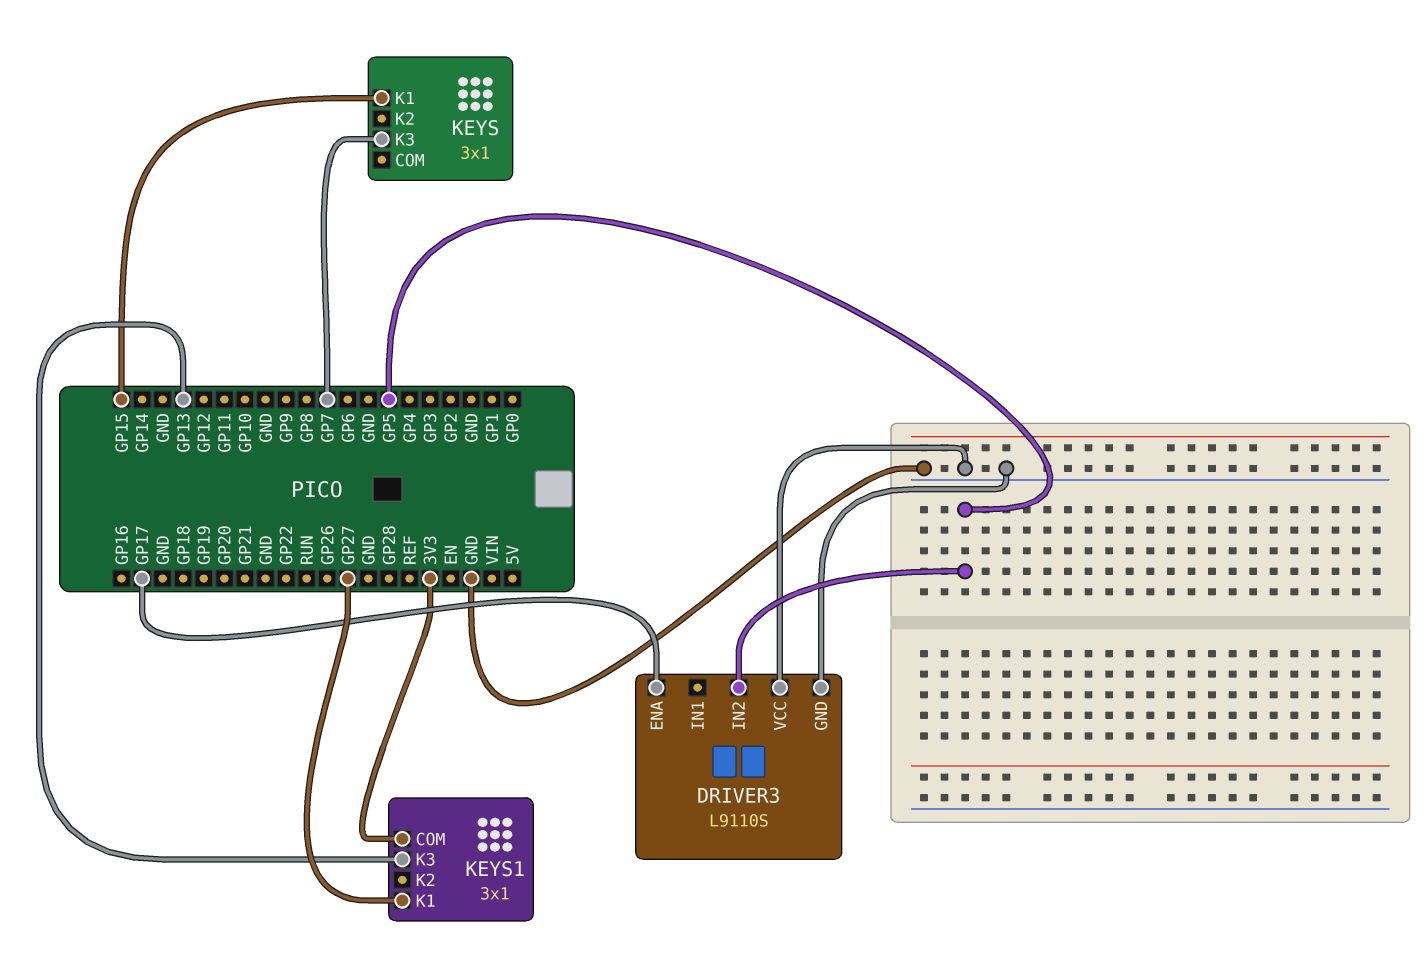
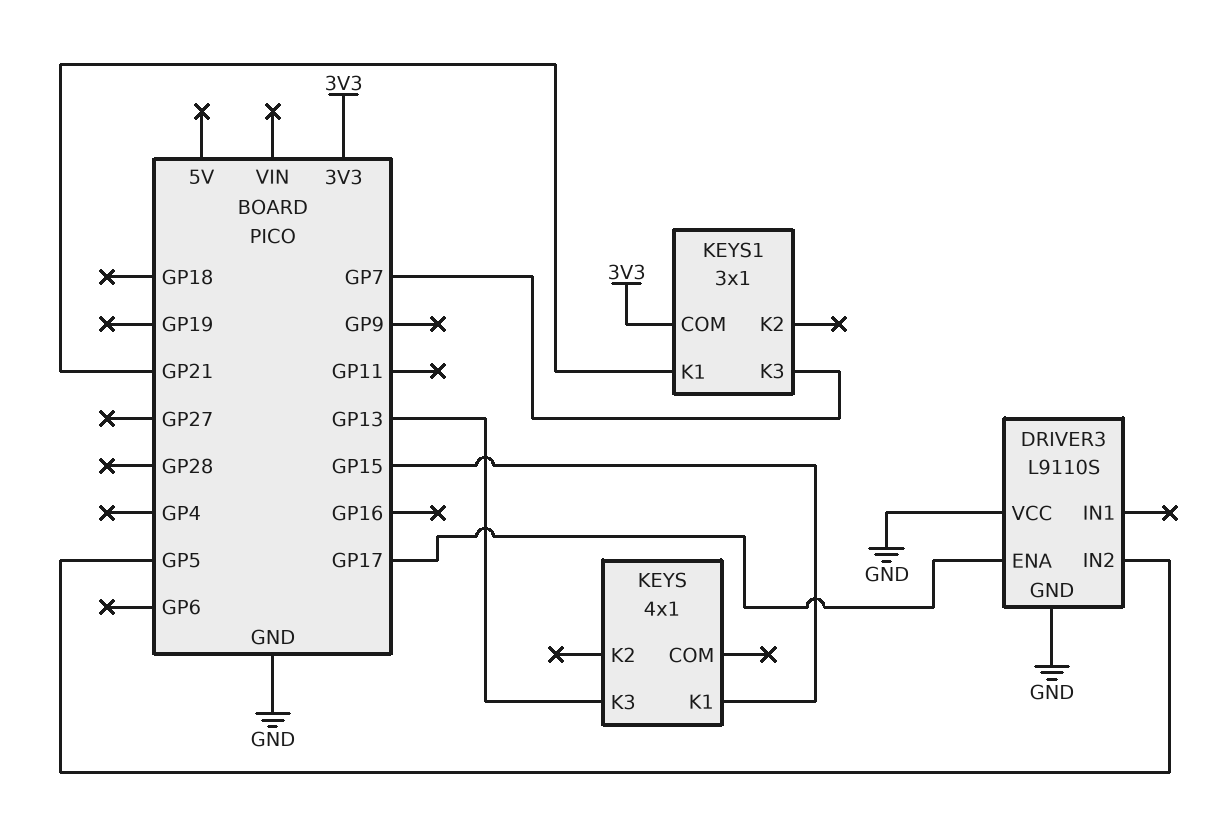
KEYS: 3x1 -> 4x1
KEYS pin K3: GP7 -> GP13
KEYS1 pin K1: GP27 -> GP21
KEYS1 pin K3: GP13 -> GP7

